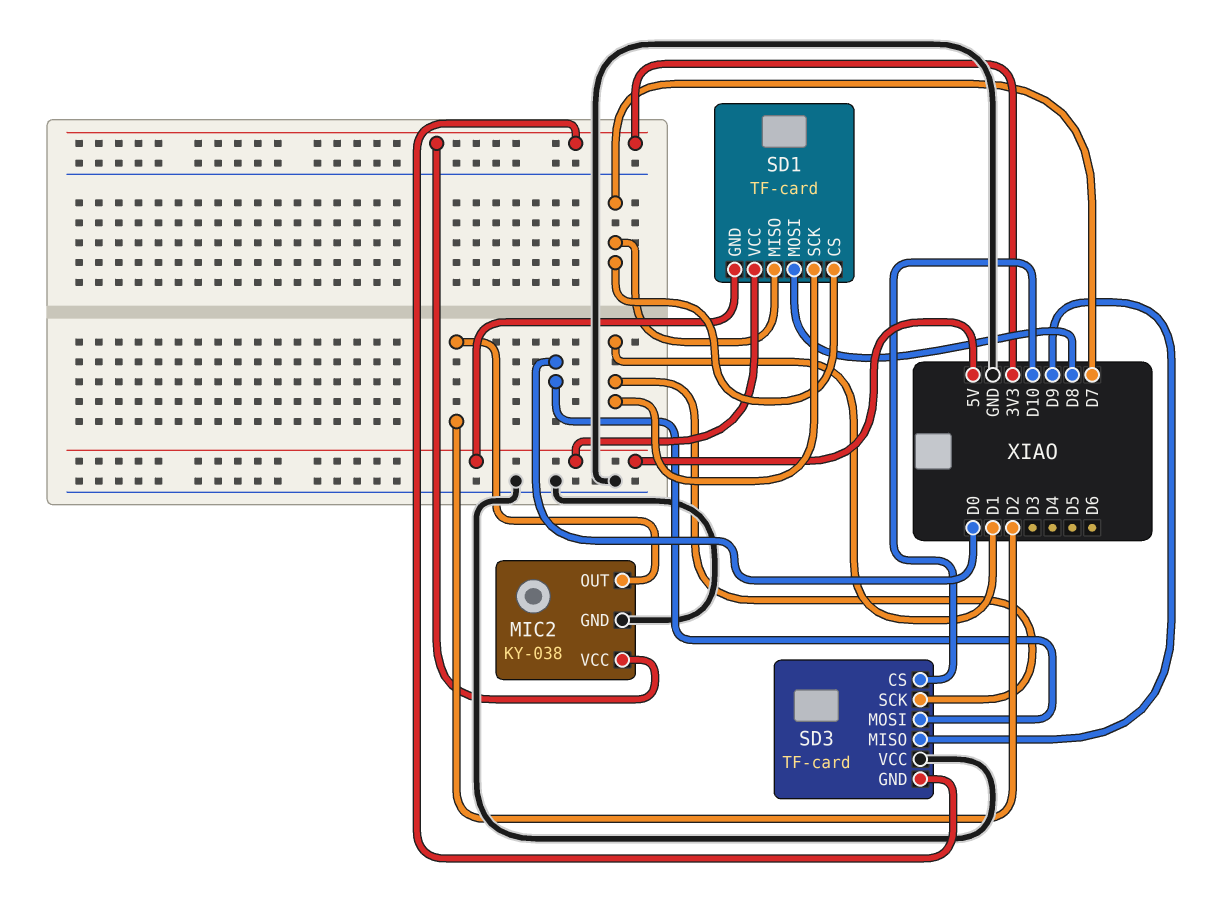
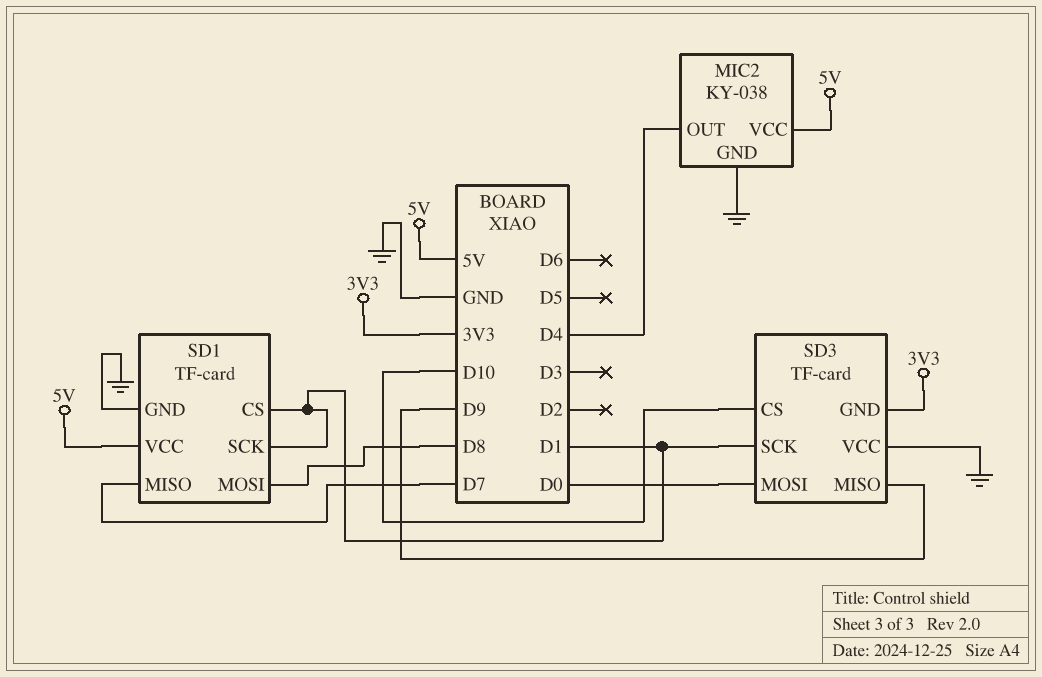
MIC2 pin OUT: D2 -> D4
MIC2 pin VCC: 3V3 -> 5V
SD1 pin CS: D7 -> D1
SD1 pin GND: 5V -> GND

